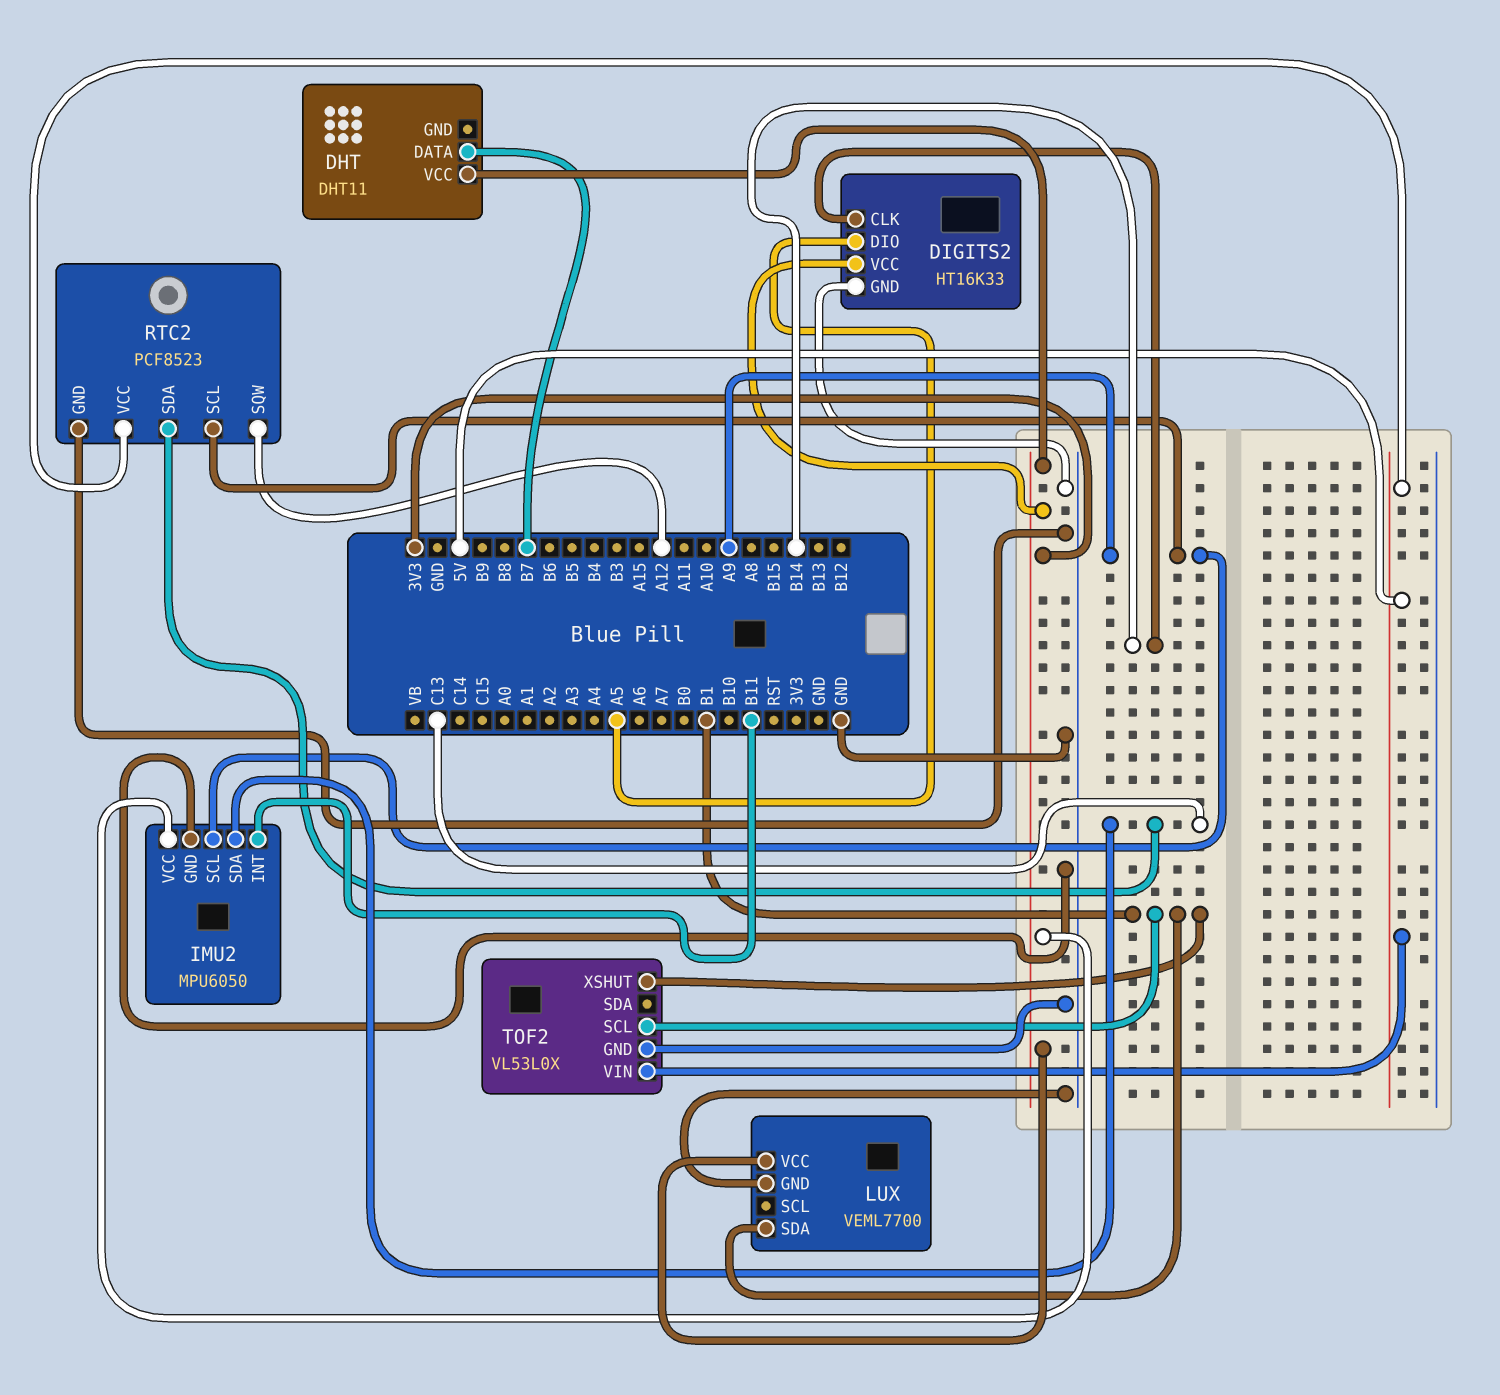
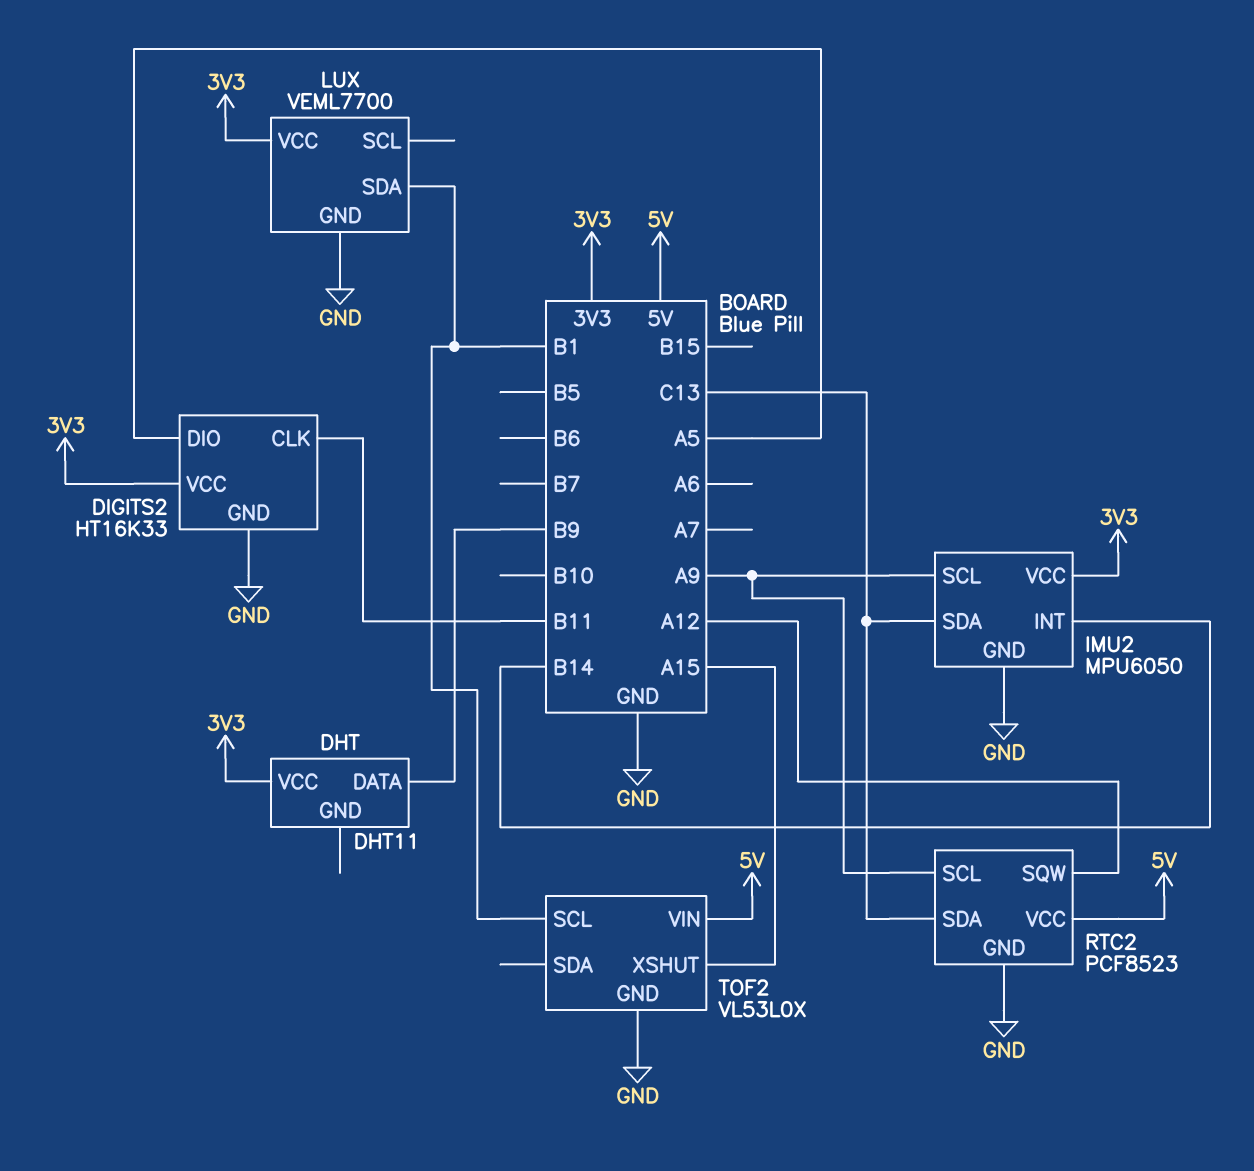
DHT pin DATA: B7 -> B9
DIGITS2 pin CLK: B14 -> B11
IMU2 pin INT: B11 -> B14
TOF2 pin XSHUT: B1 -> A15

